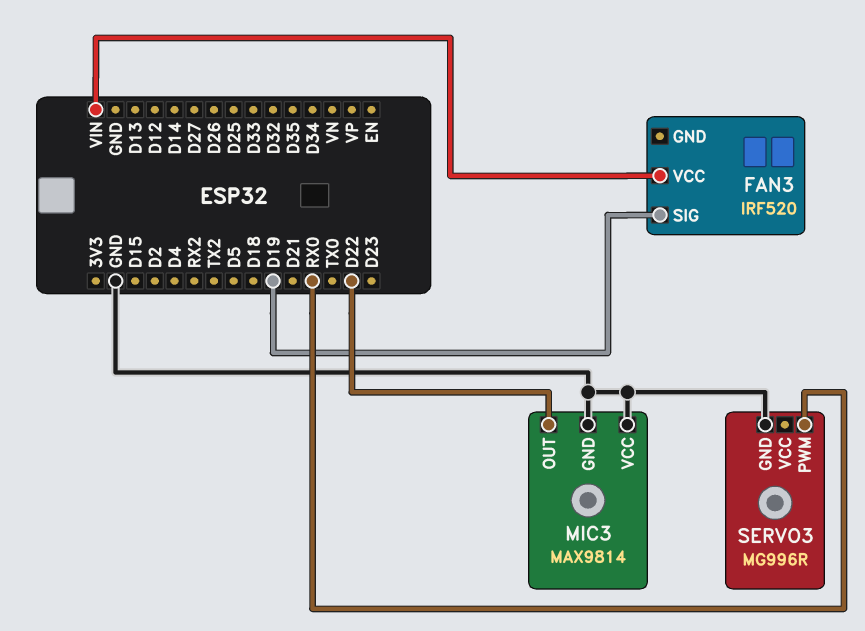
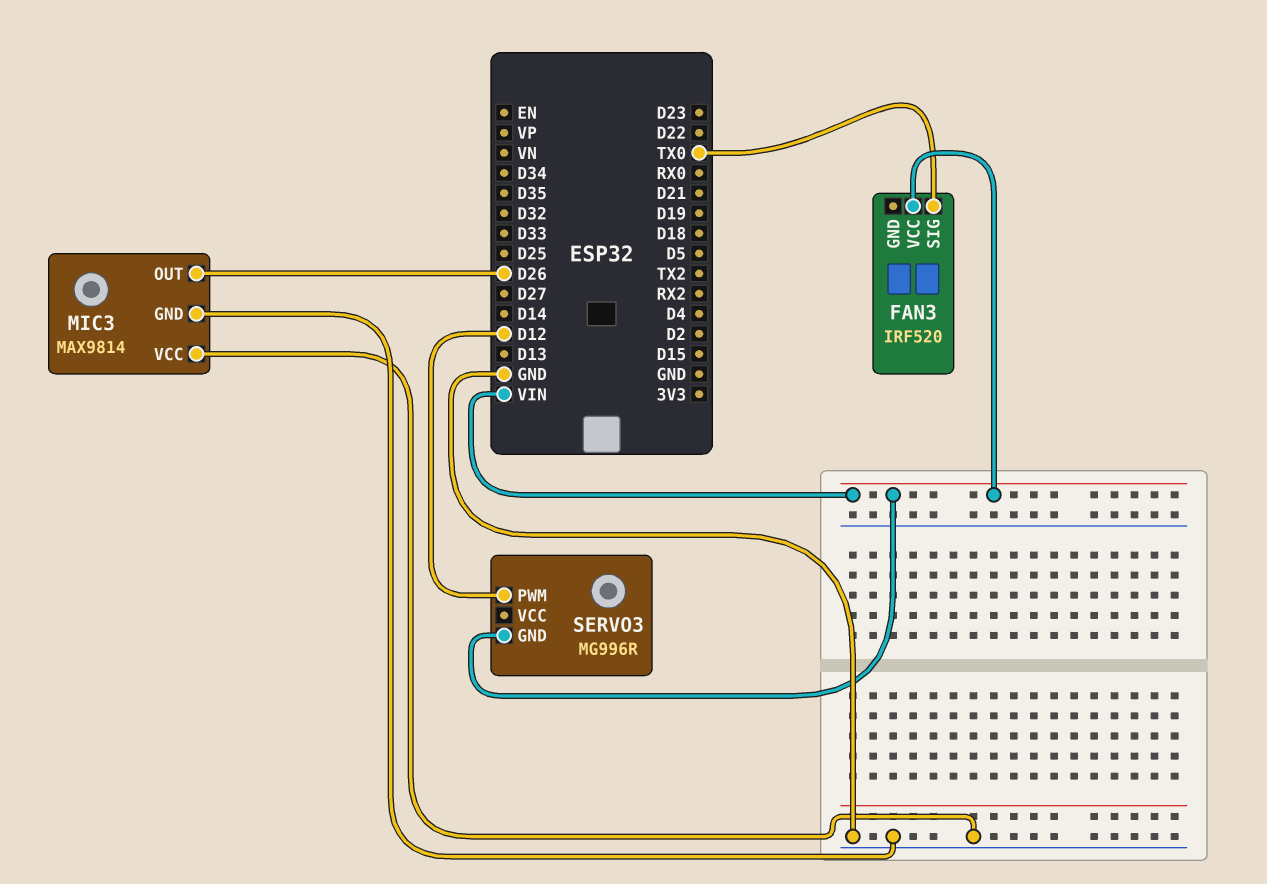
FAN3 pin SIG: D19 -> TX0
MIC3 pin OUT: D22 -> D26
SERVO3 pin GND: GND -> VIN
SERVO3 pin PWM: RX0 -> D12

